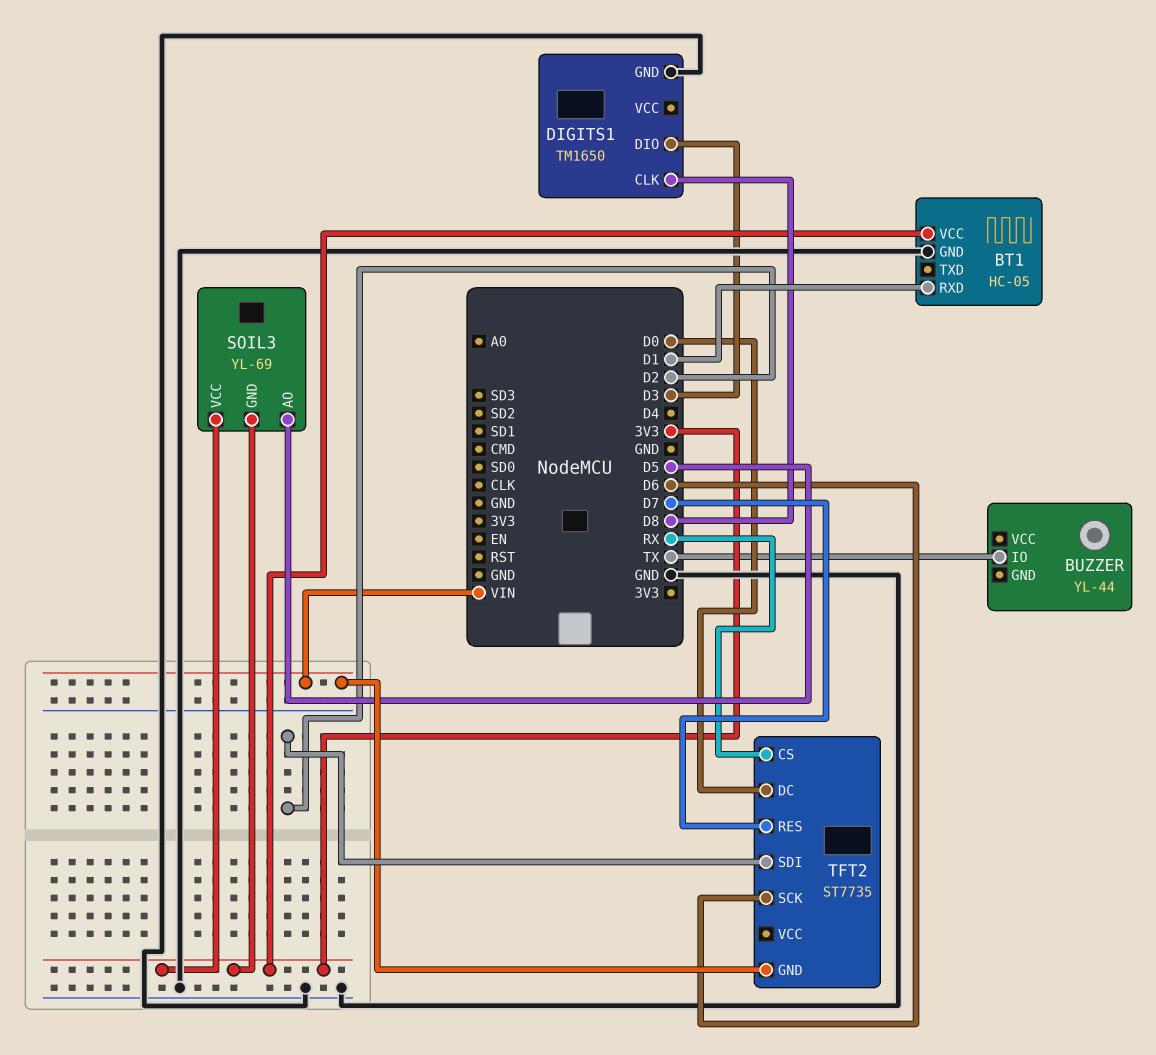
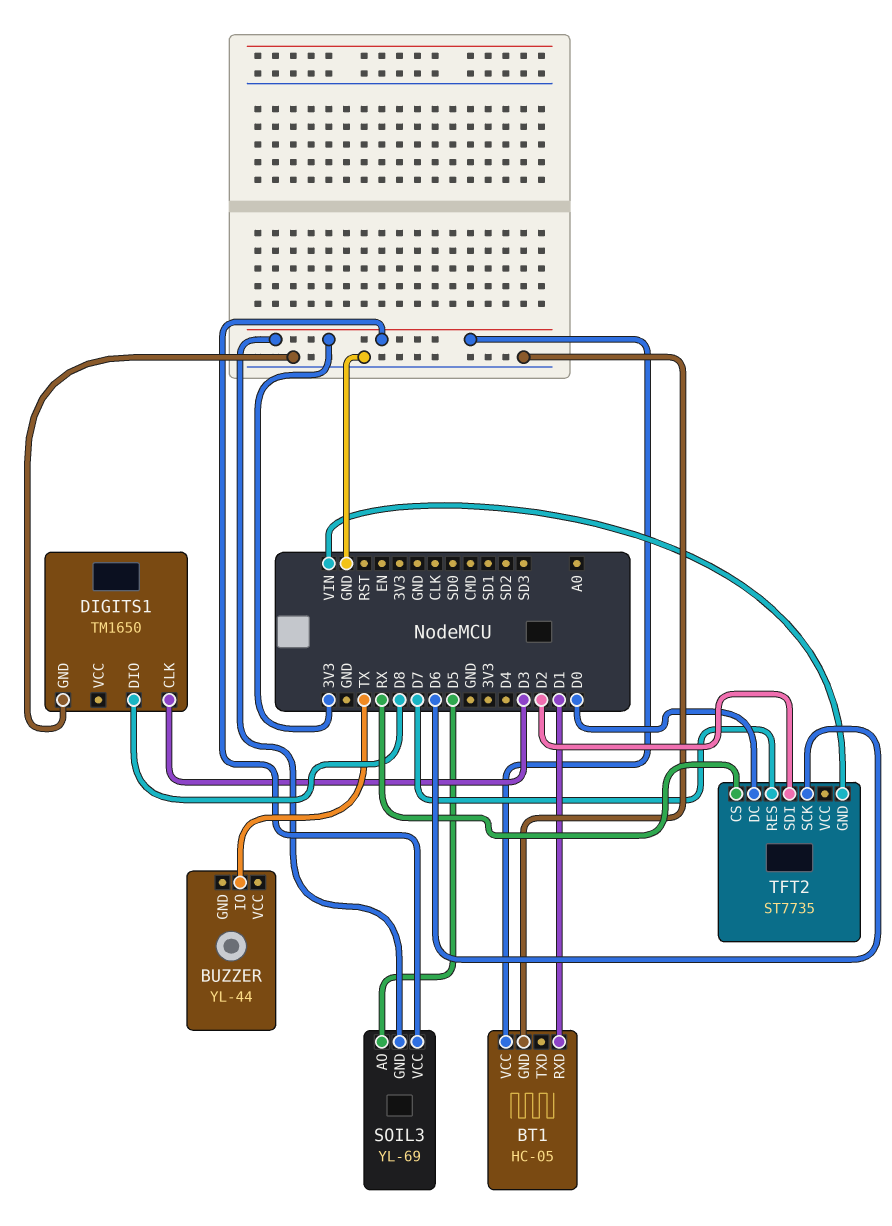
DIGITS1 pin CLK: D8 -> D3
DIGITS1 pin DIO: D3 -> D8

